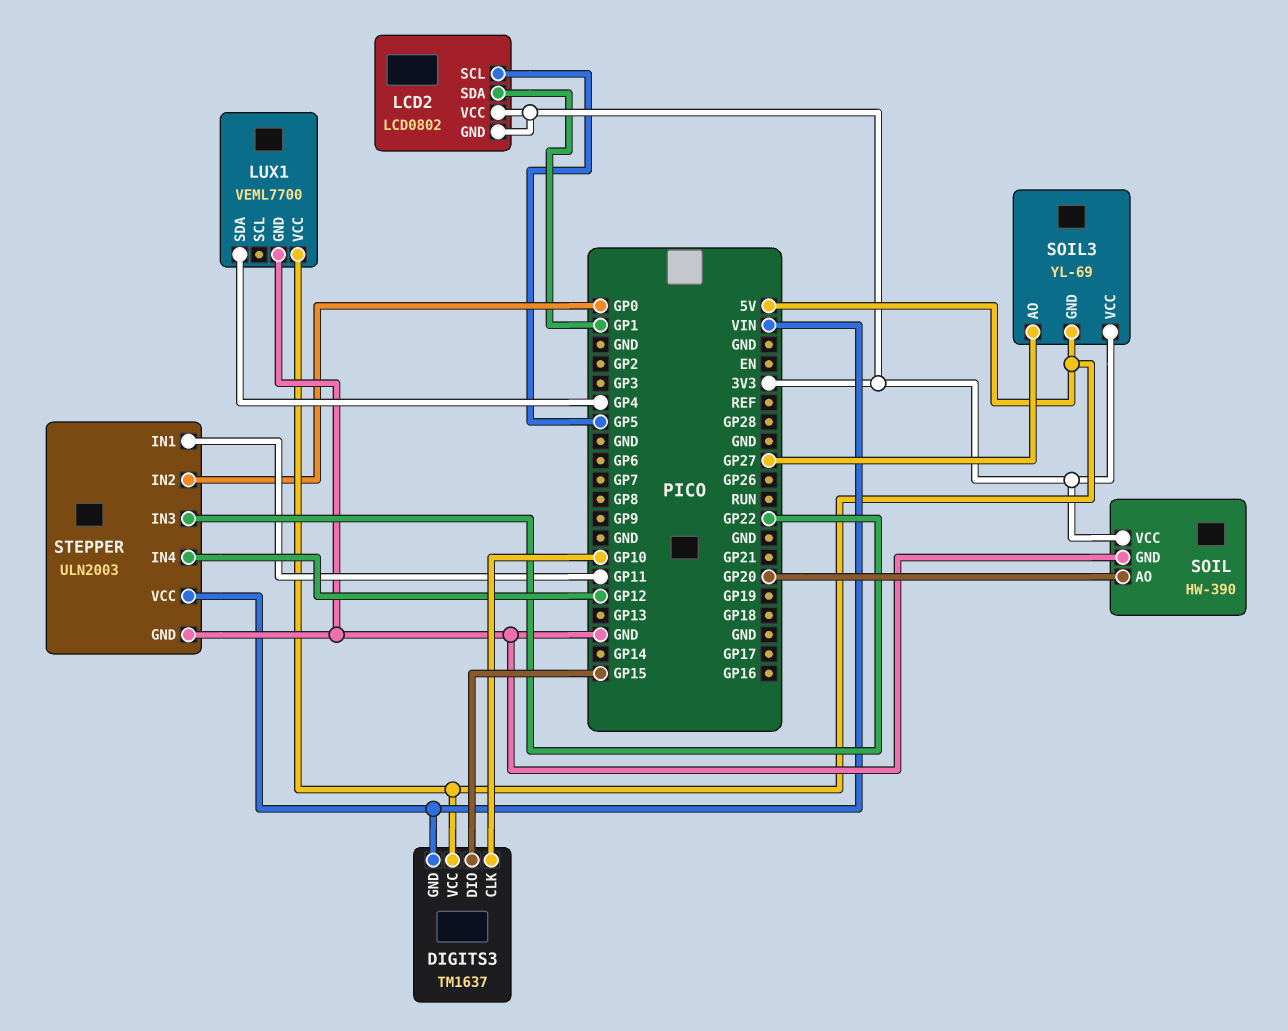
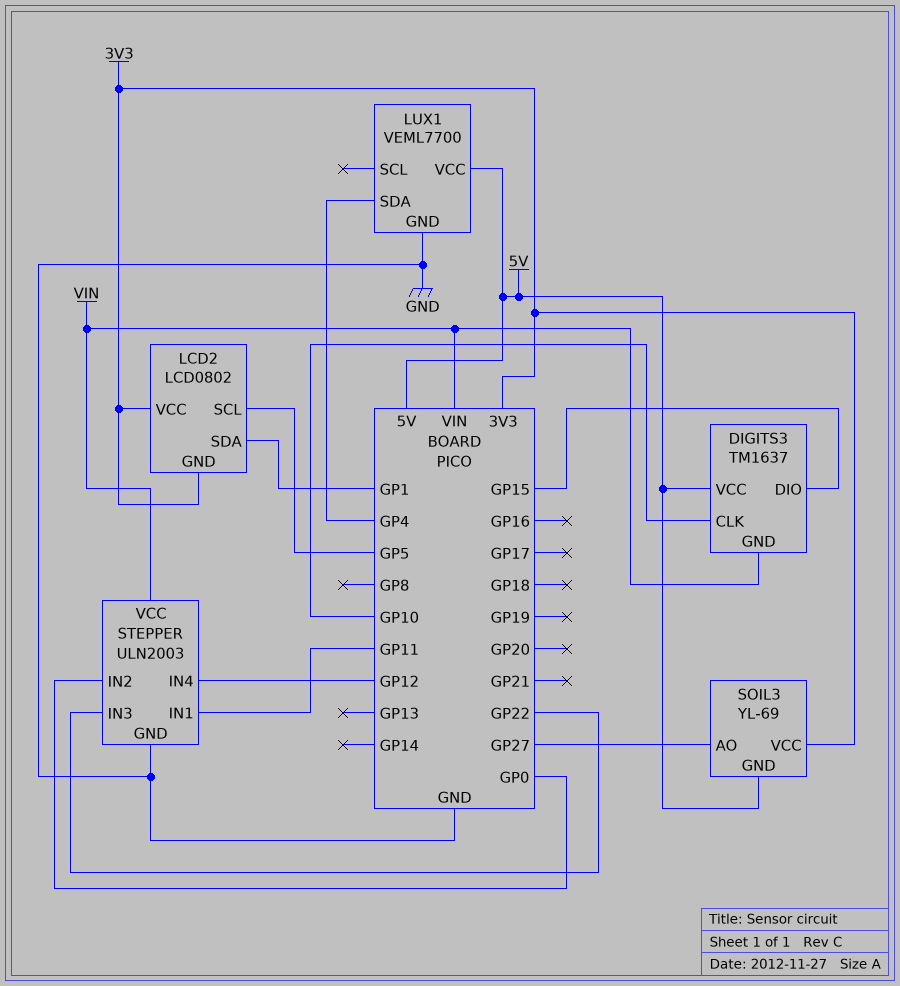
SOIL: HW-390 -> none
SOIL pin AO: GP20 -> none
SOIL pin GND: GND -> none
SOIL pin VCC: 3V3 -> none

